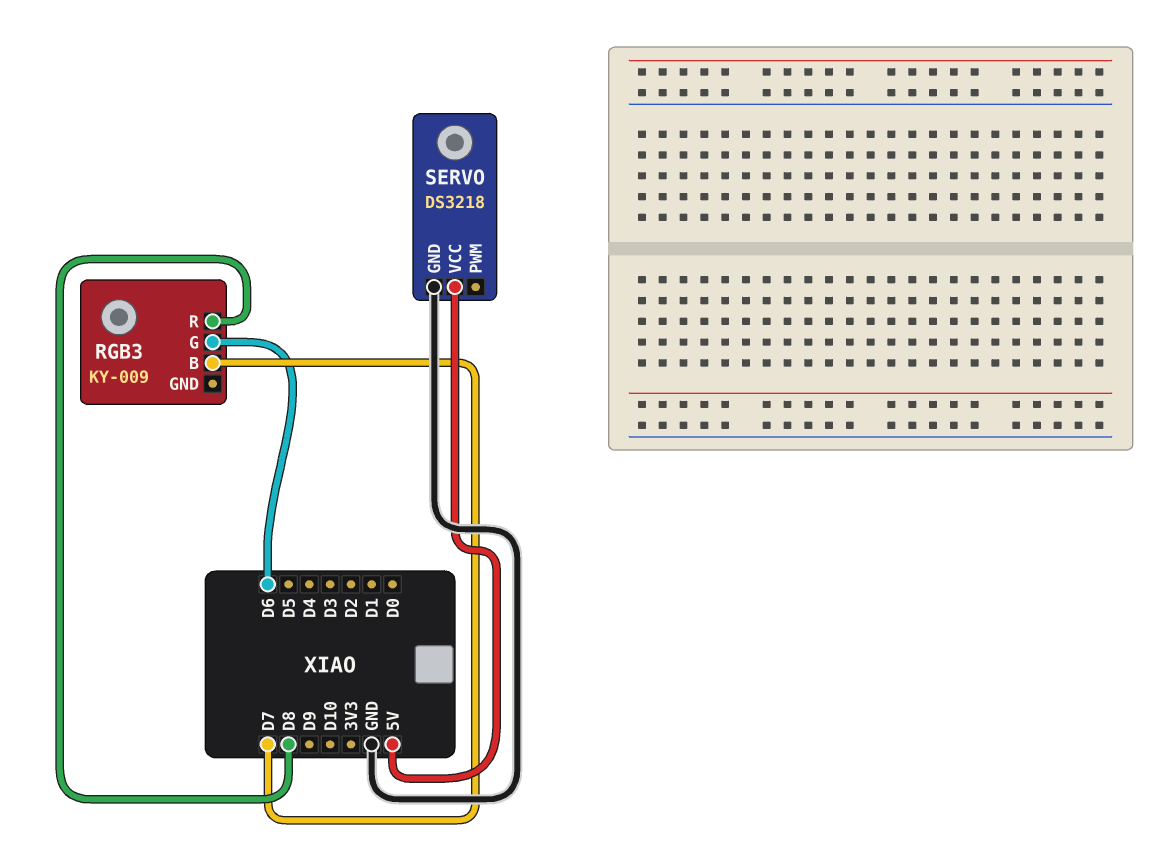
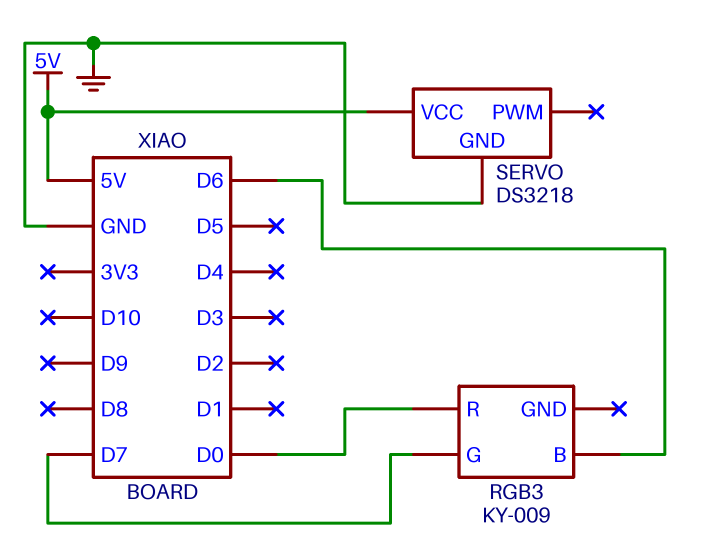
RGB3 pin B: D7 -> D6
RGB3 pin G: D6 -> D7
RGB3 pin R: D8 -> D0

